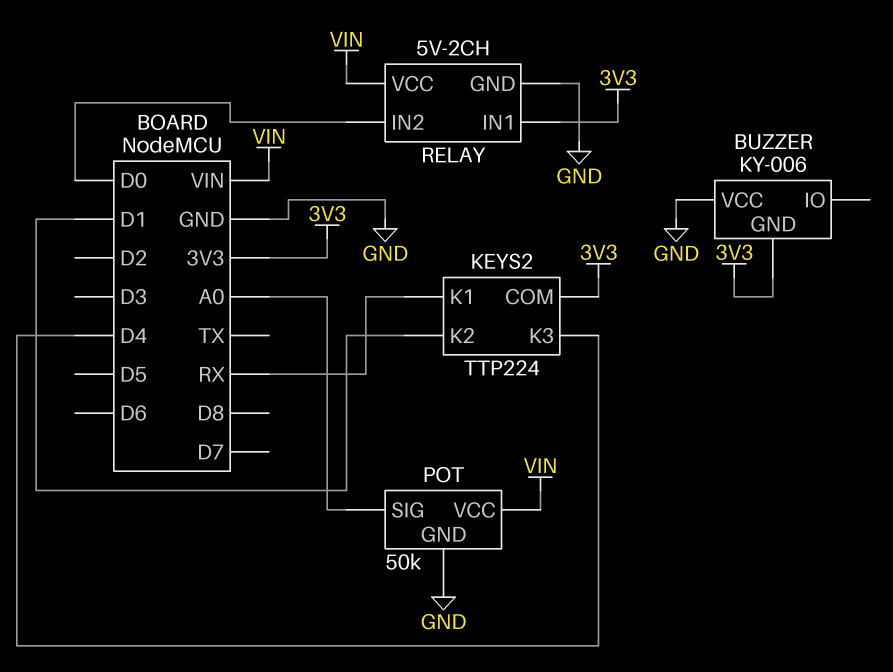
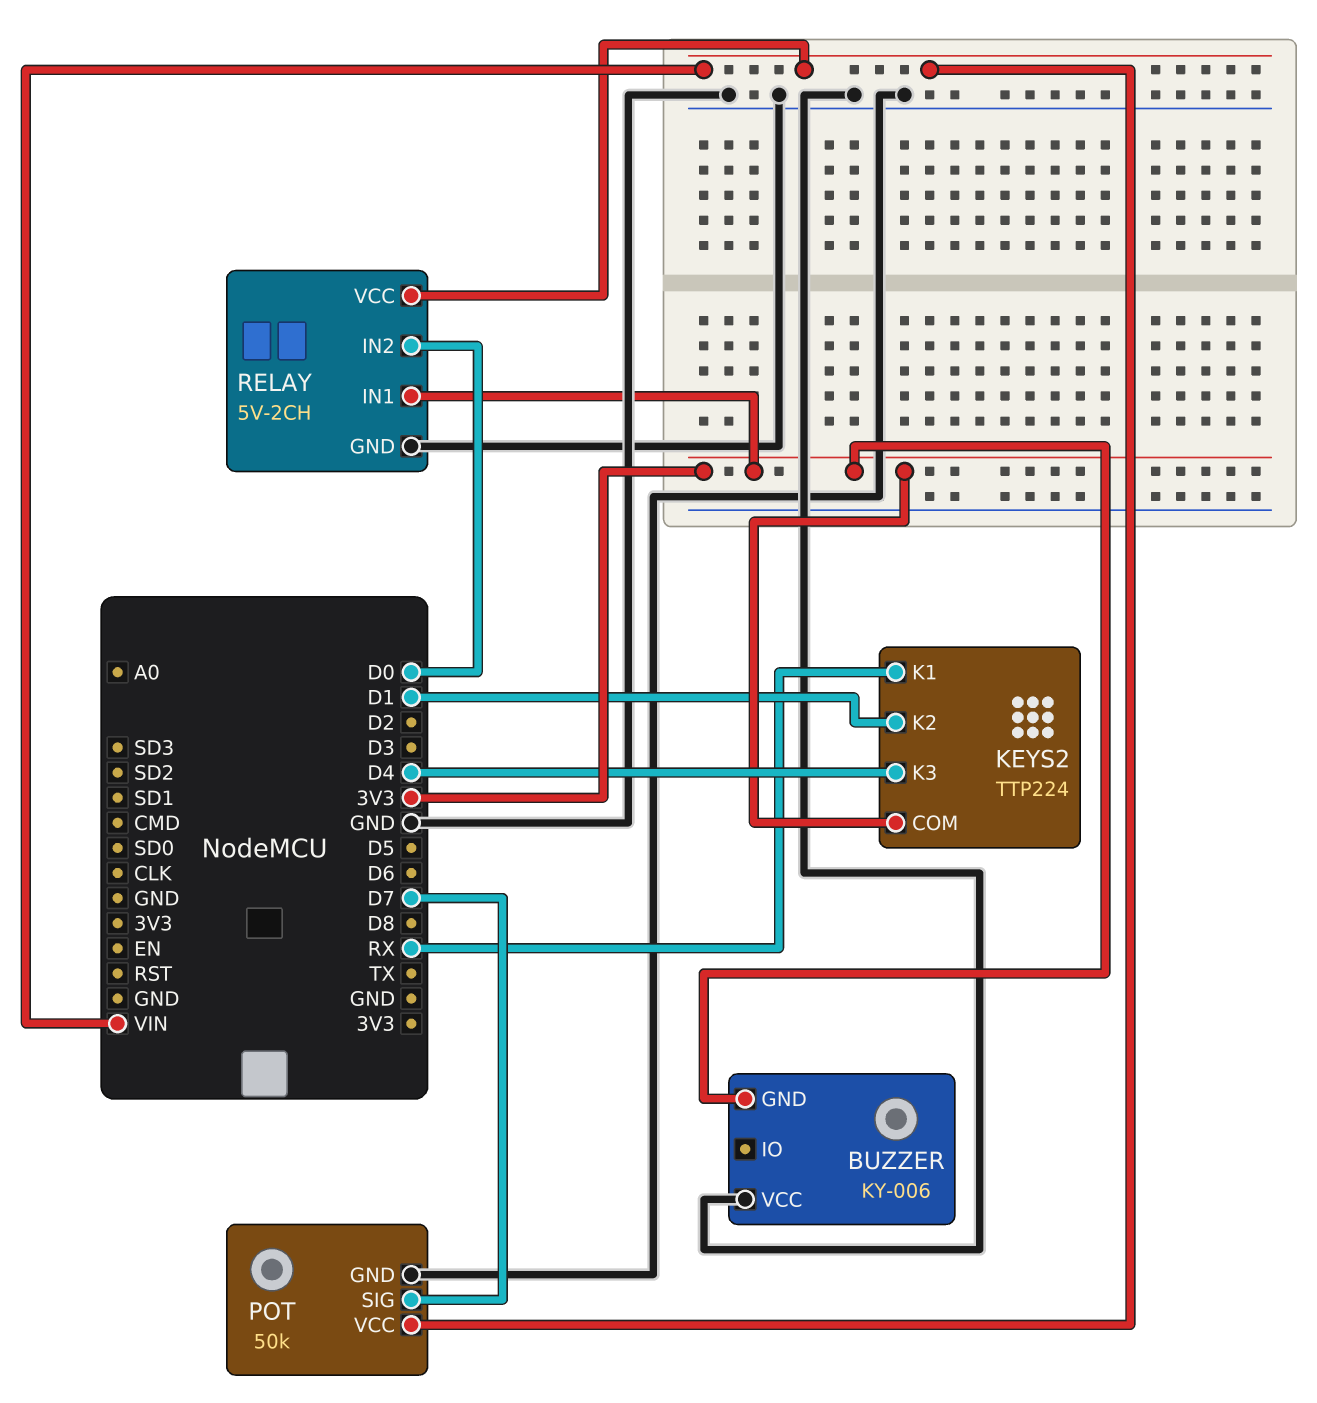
POT pin SIG: A0 -> D7

